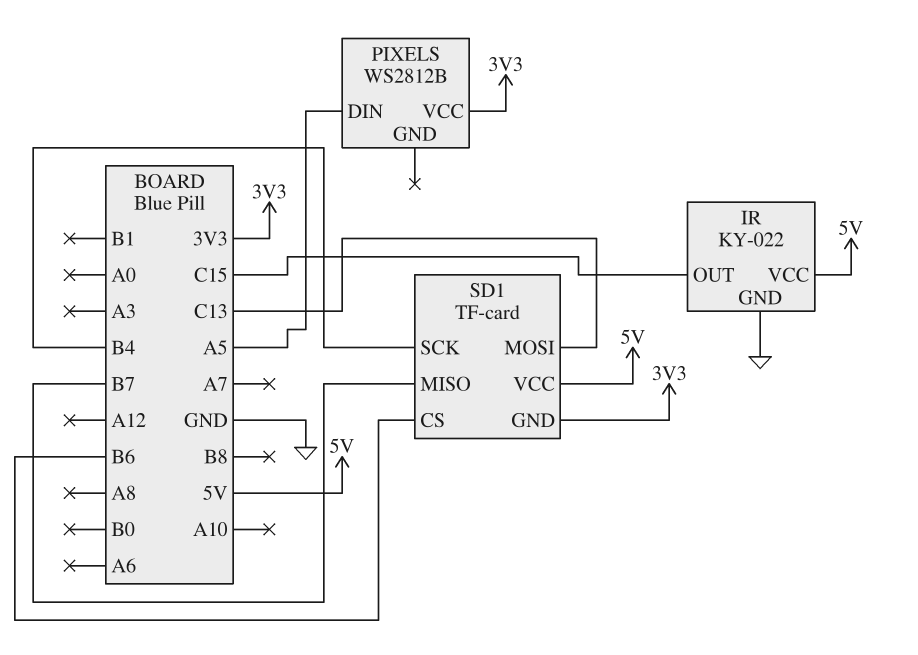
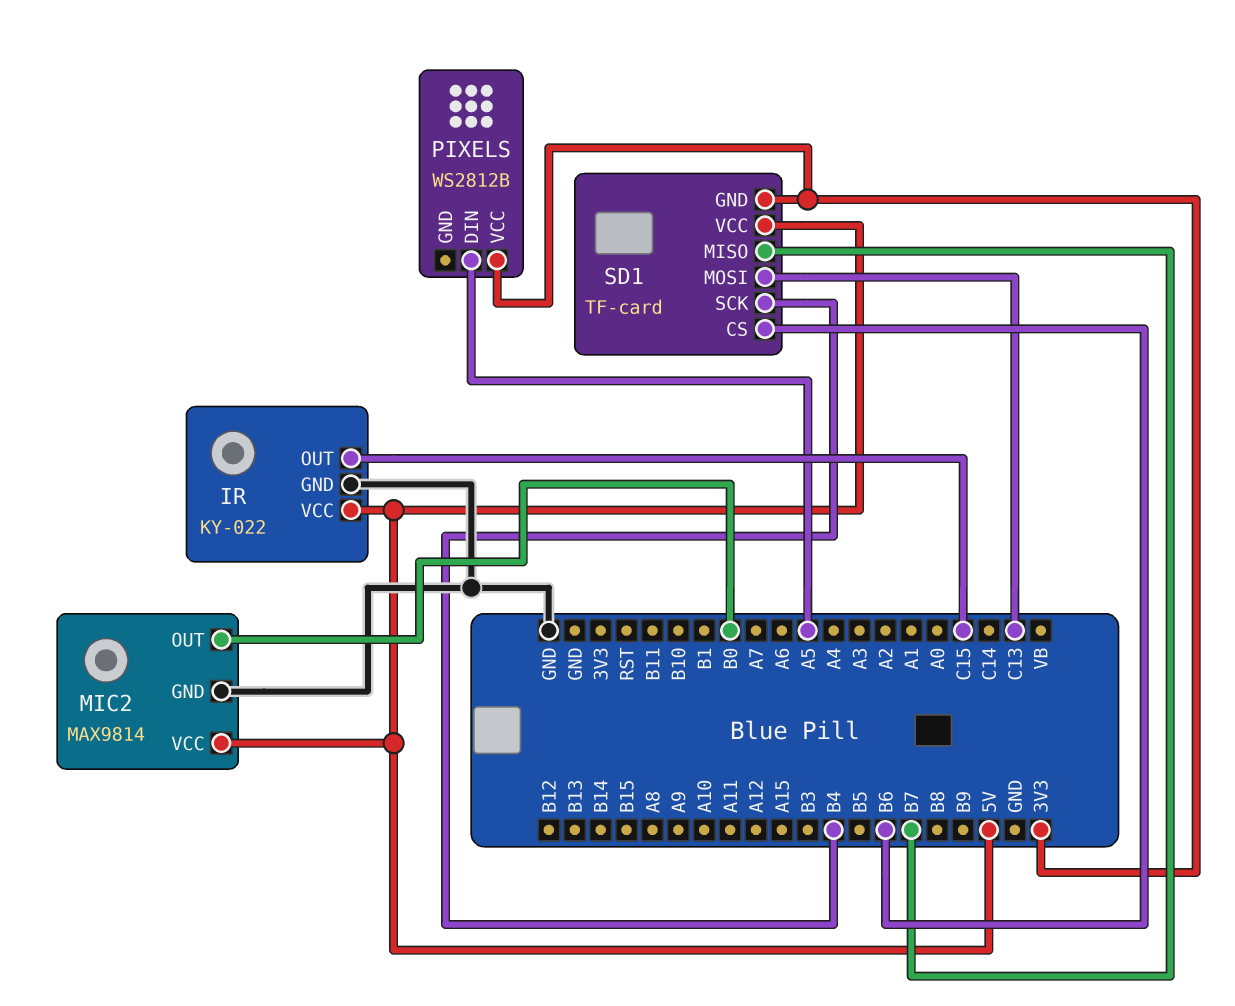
MIC2: none -> MAX9814
MIC2 pin GND: none -> GND
MIC2 pin OUT: none -> B0
MIC2 pin VCC: none -> 5V

